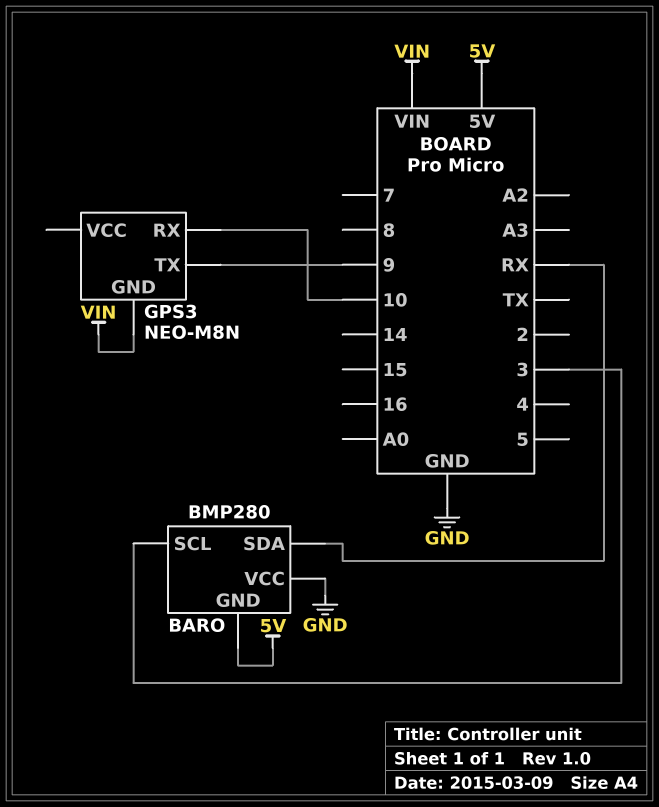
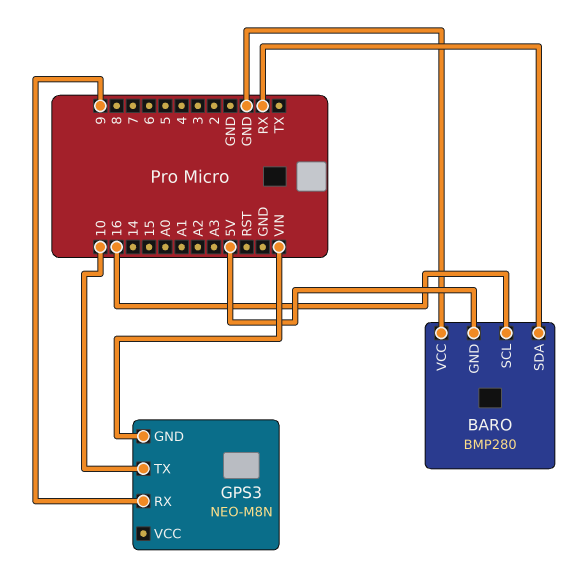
BARO pin SCL: 3 -> 16
GPS3 pin RX: 10 -> 9
GPS3 pin TX: 9 -> 10

